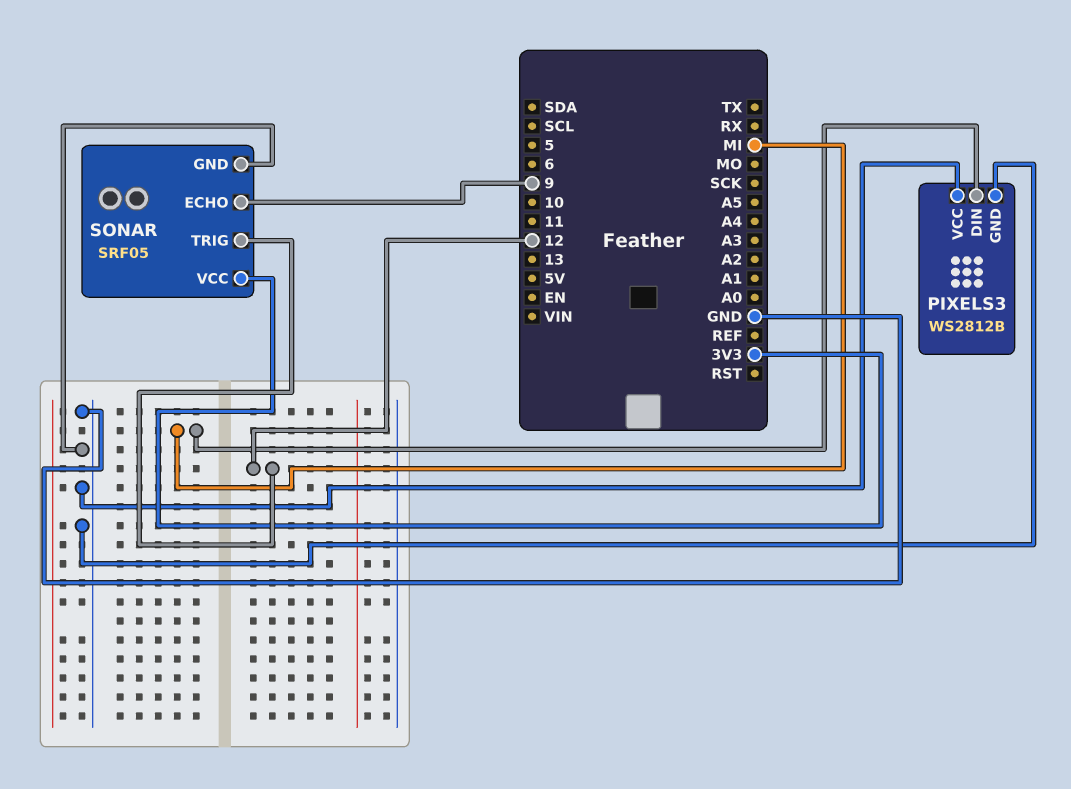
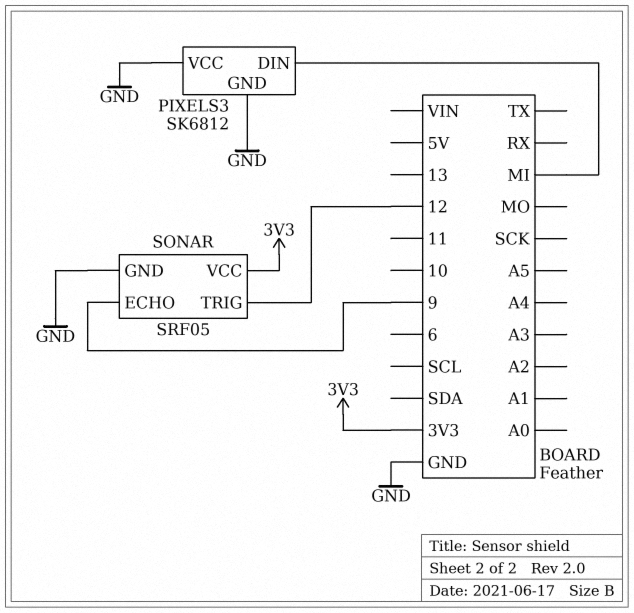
PIXELS3: WS2812B -> SK6812

